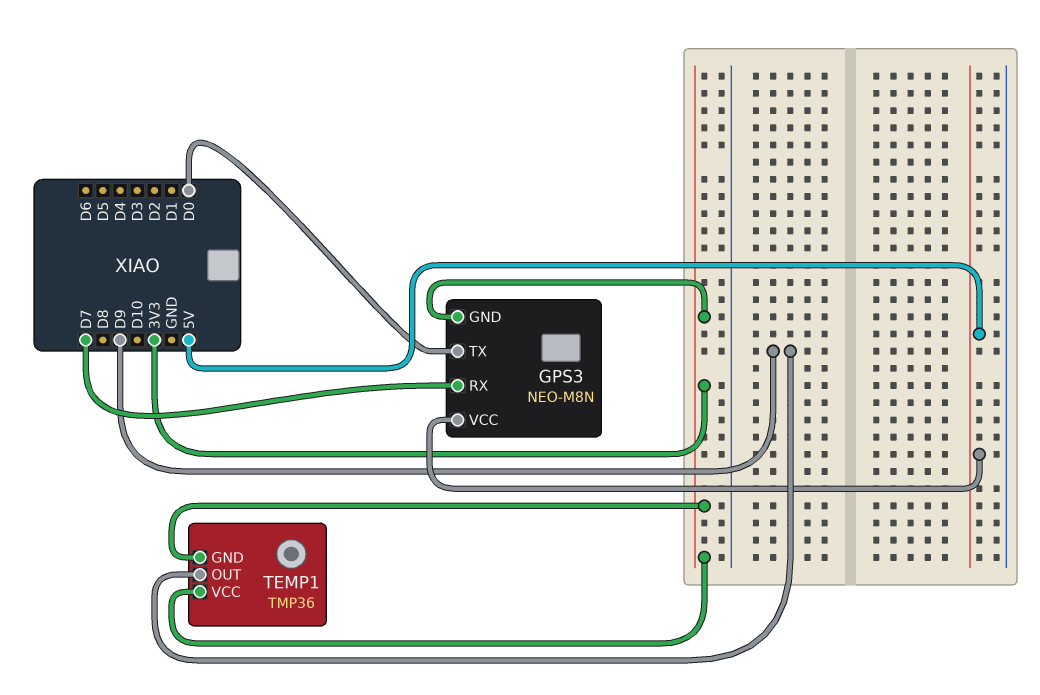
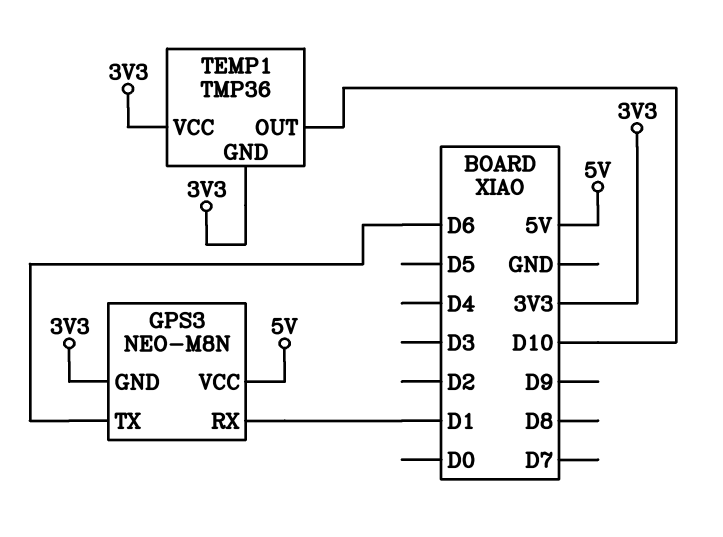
GPS3 pin RX: D7 -> D1
GPS3 pin TX: D0 -> D6
TEMP1 pin OUT: D9 -> D10

